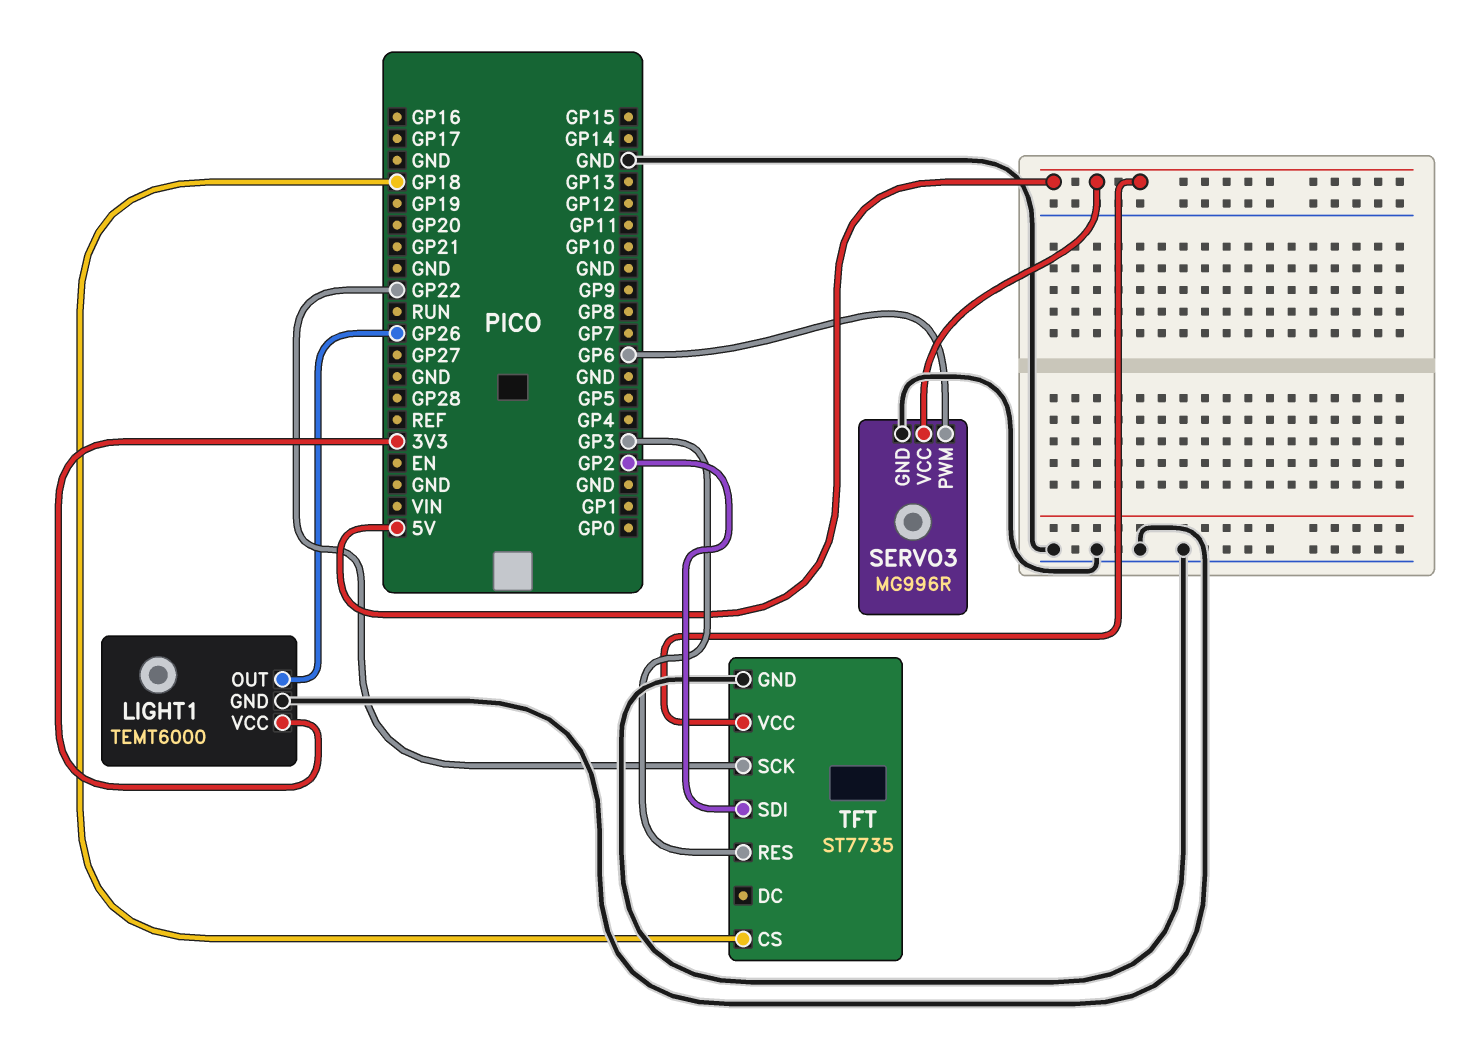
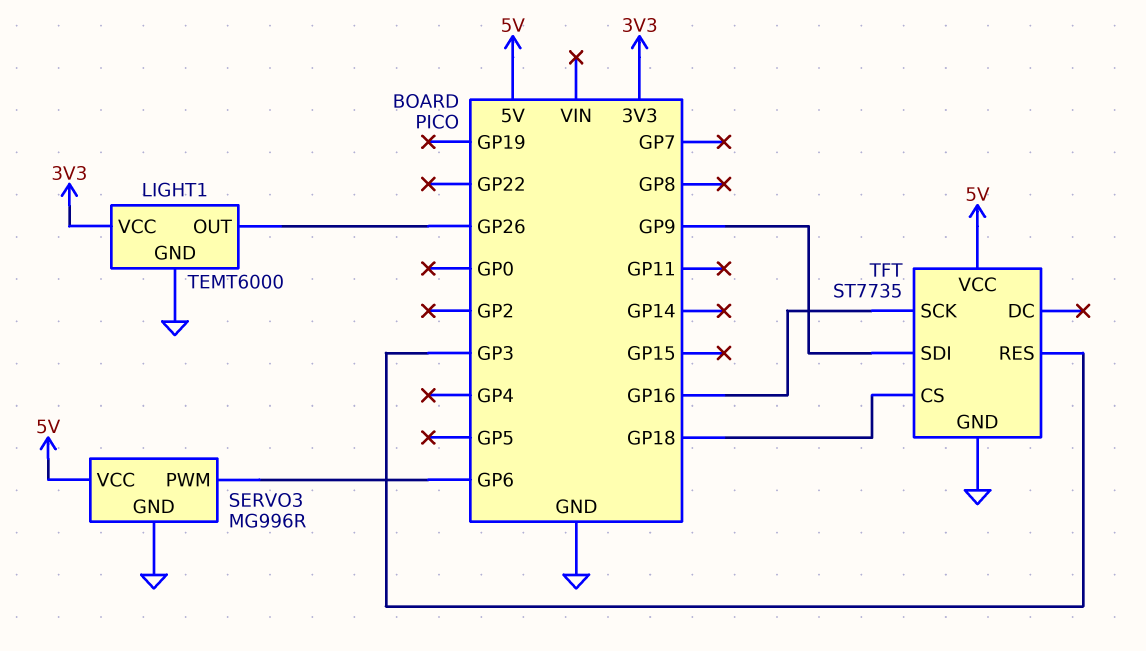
TFT pin SCK: GP22 -> GP16
TFT pin SDI: GP2 -> GP9

